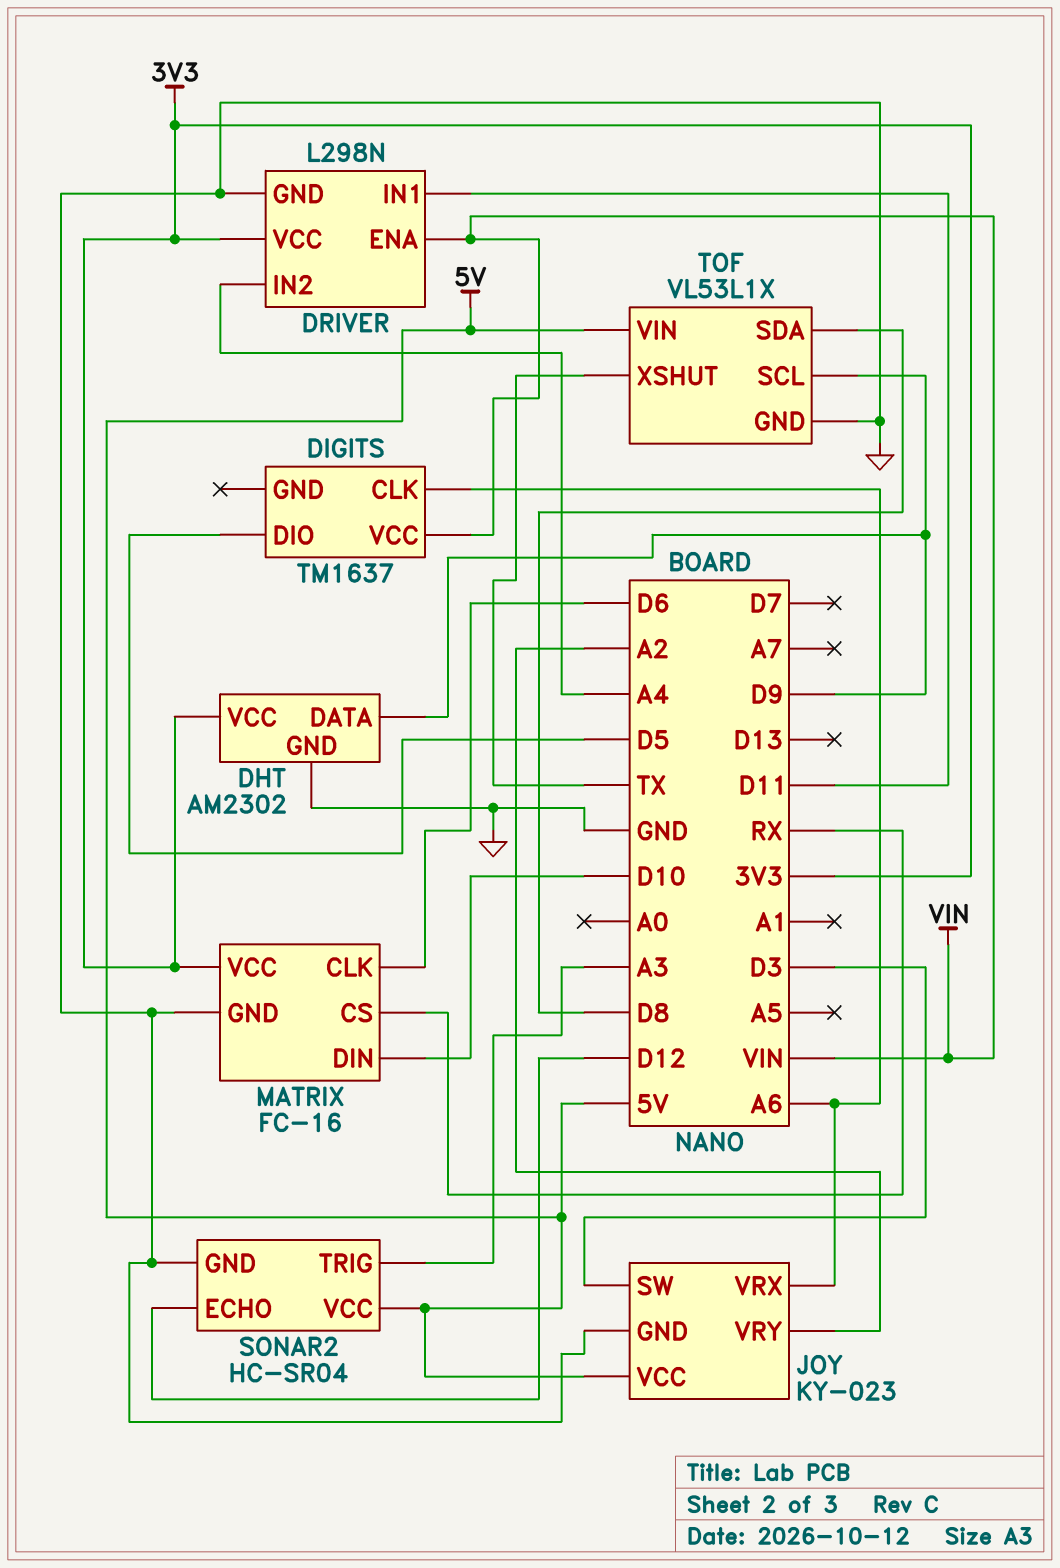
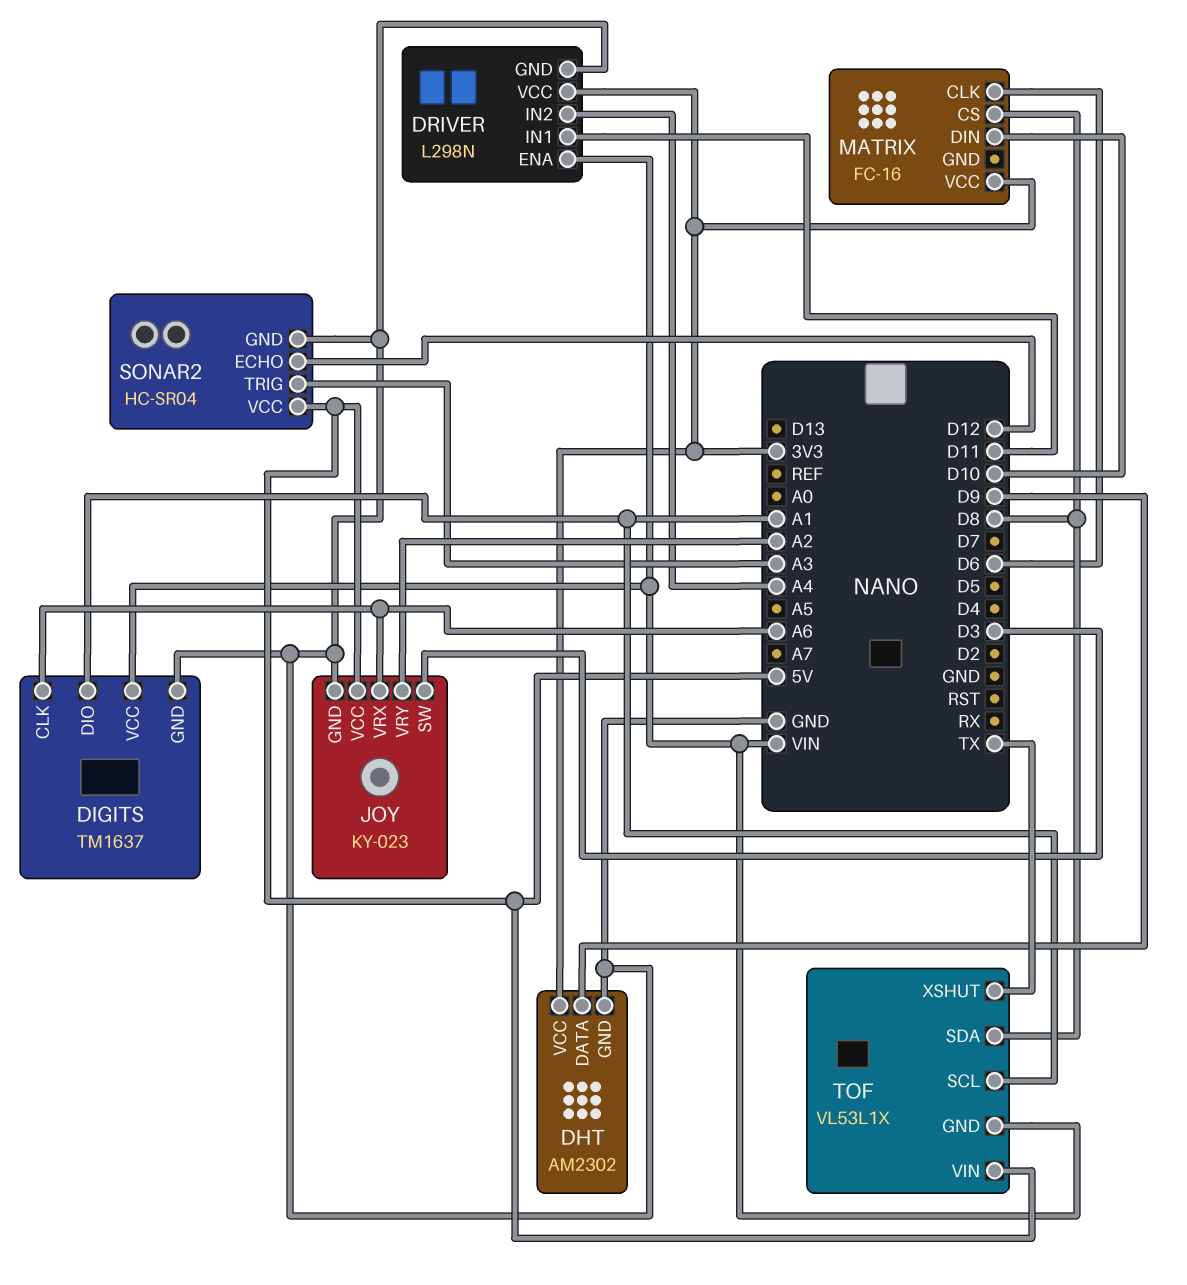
DIGITS pin DIO: D5 -> A1
DIGITS pin GND: none -> GND
MATRIX pin CS: RX -> D8
MATRIX pin GND: GND -> none
TOF pin GND: GND -> VIN
TOF pin SCL: D9 -> A1

